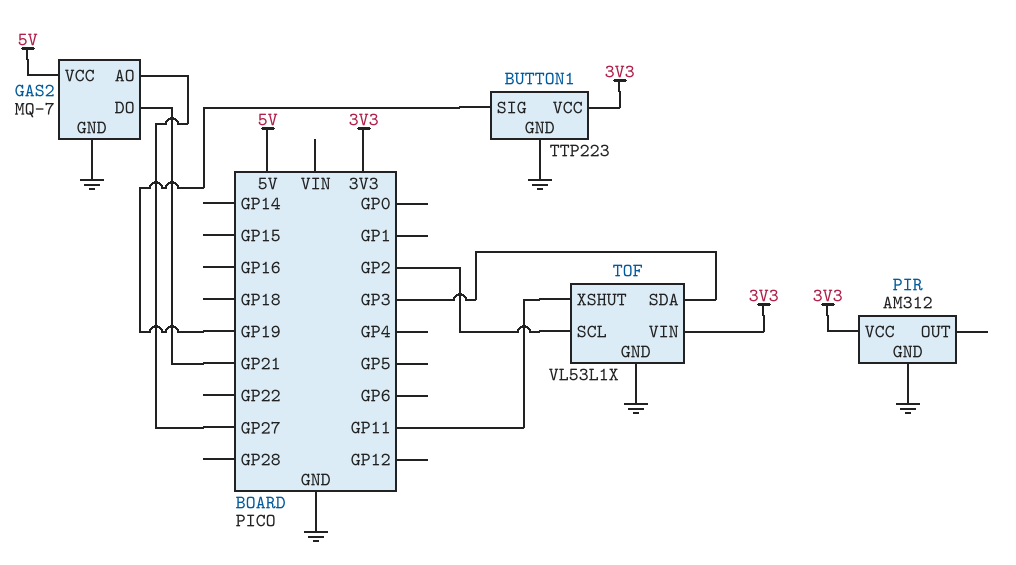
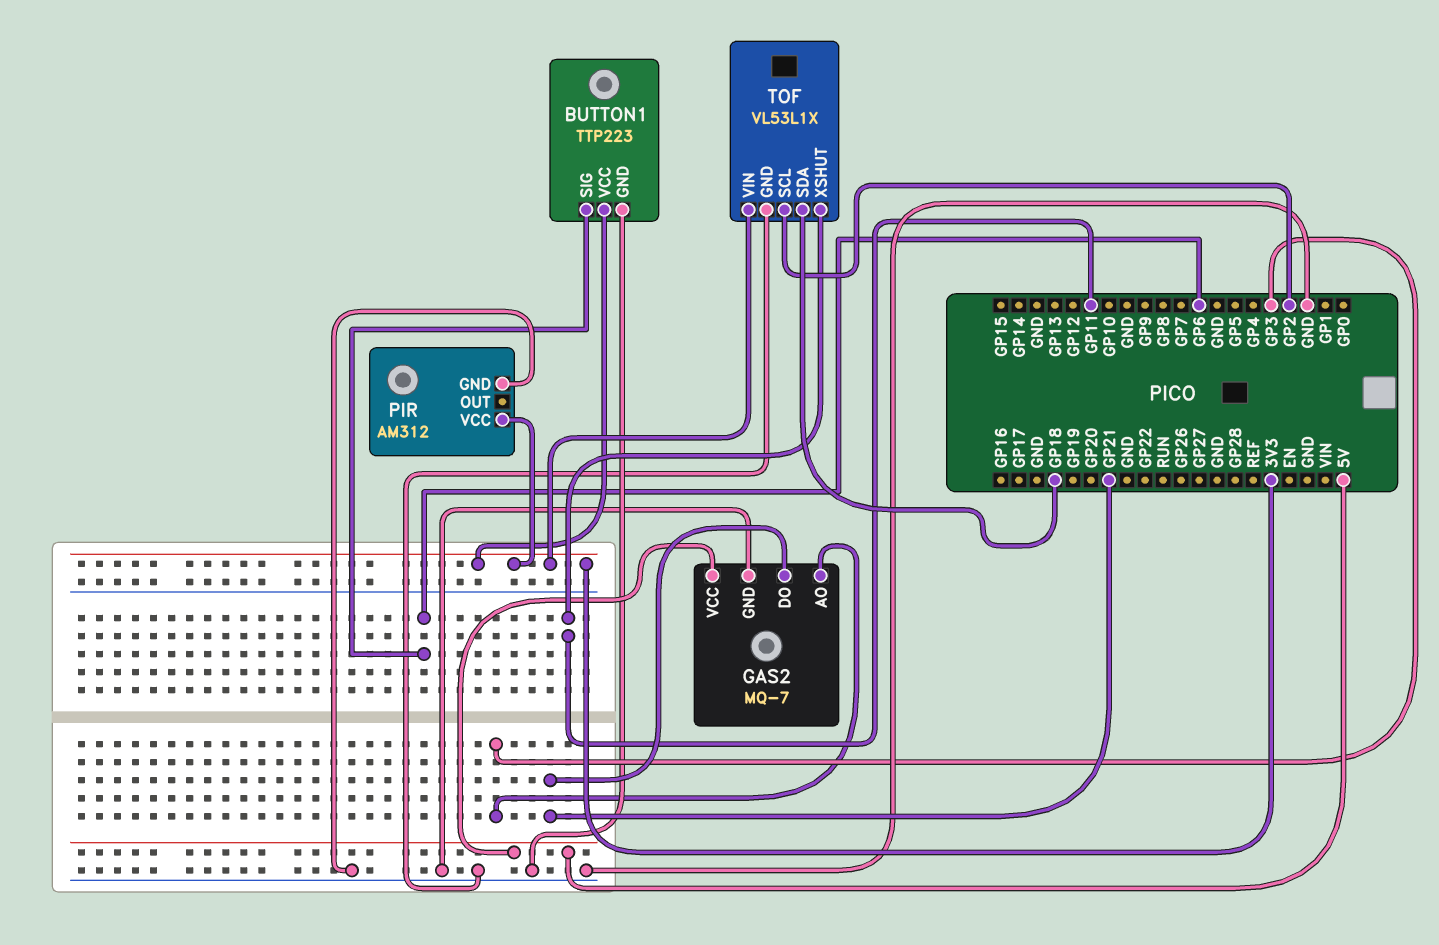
BUTTON1 pin SIG: GP19 -> GP6
GAS2 pin AO: GP27 -> GP3
TOF pin SDA: GP3 -> GP18

